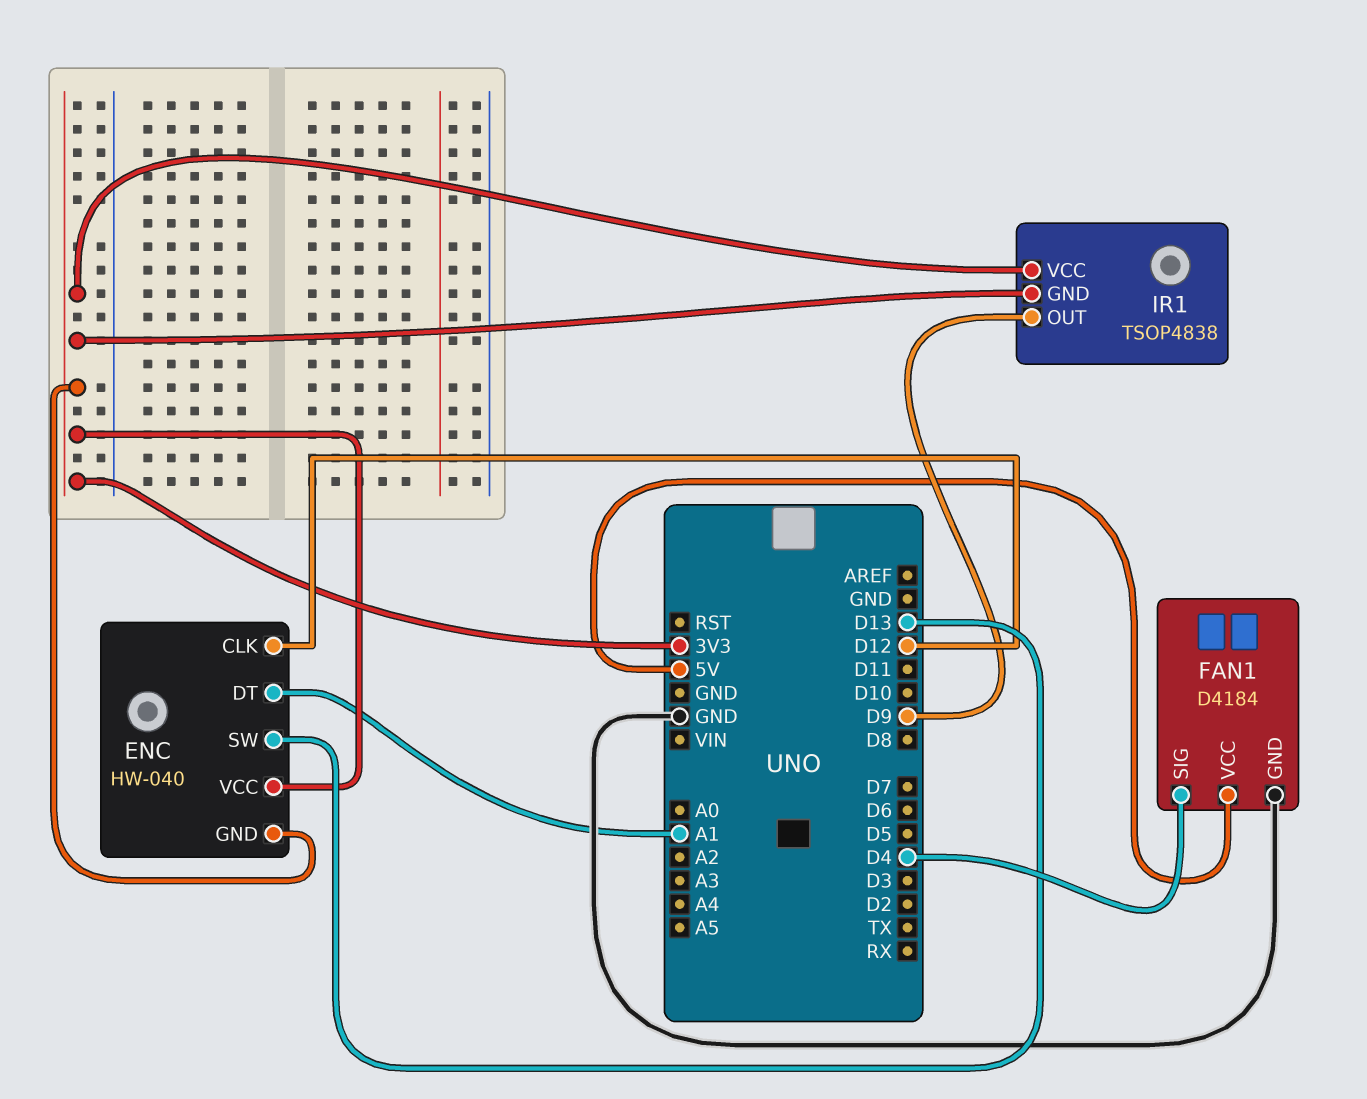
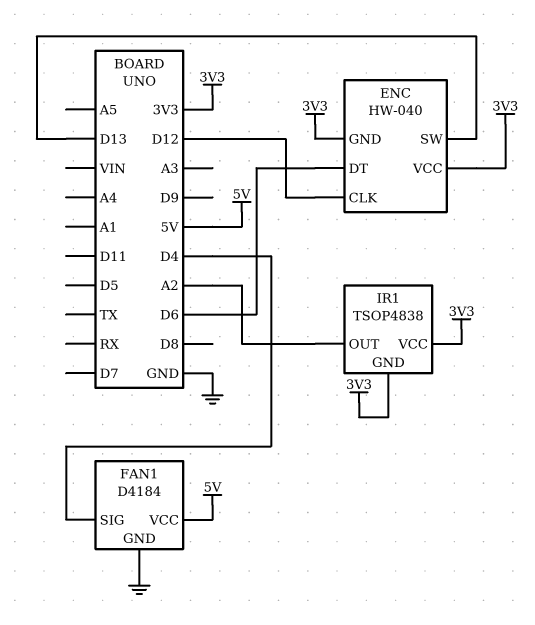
ENC pin DT: A1 -> D6
IR1 pin OUT: D9 -> A2

